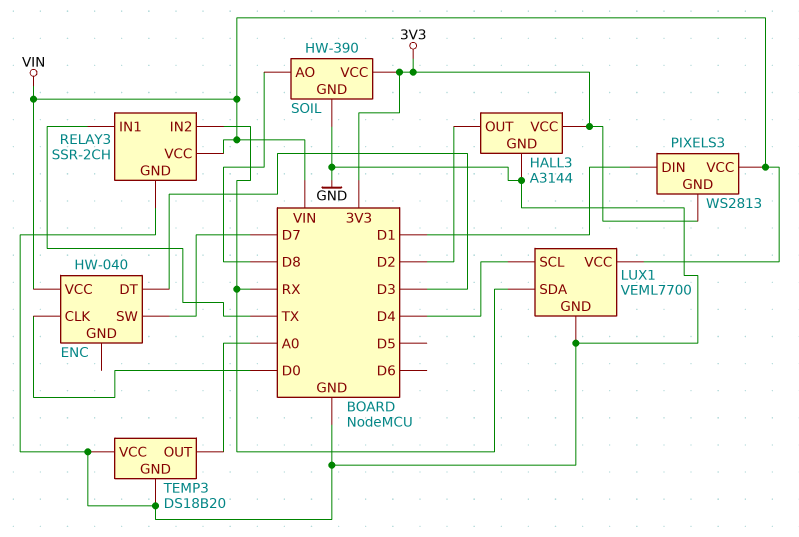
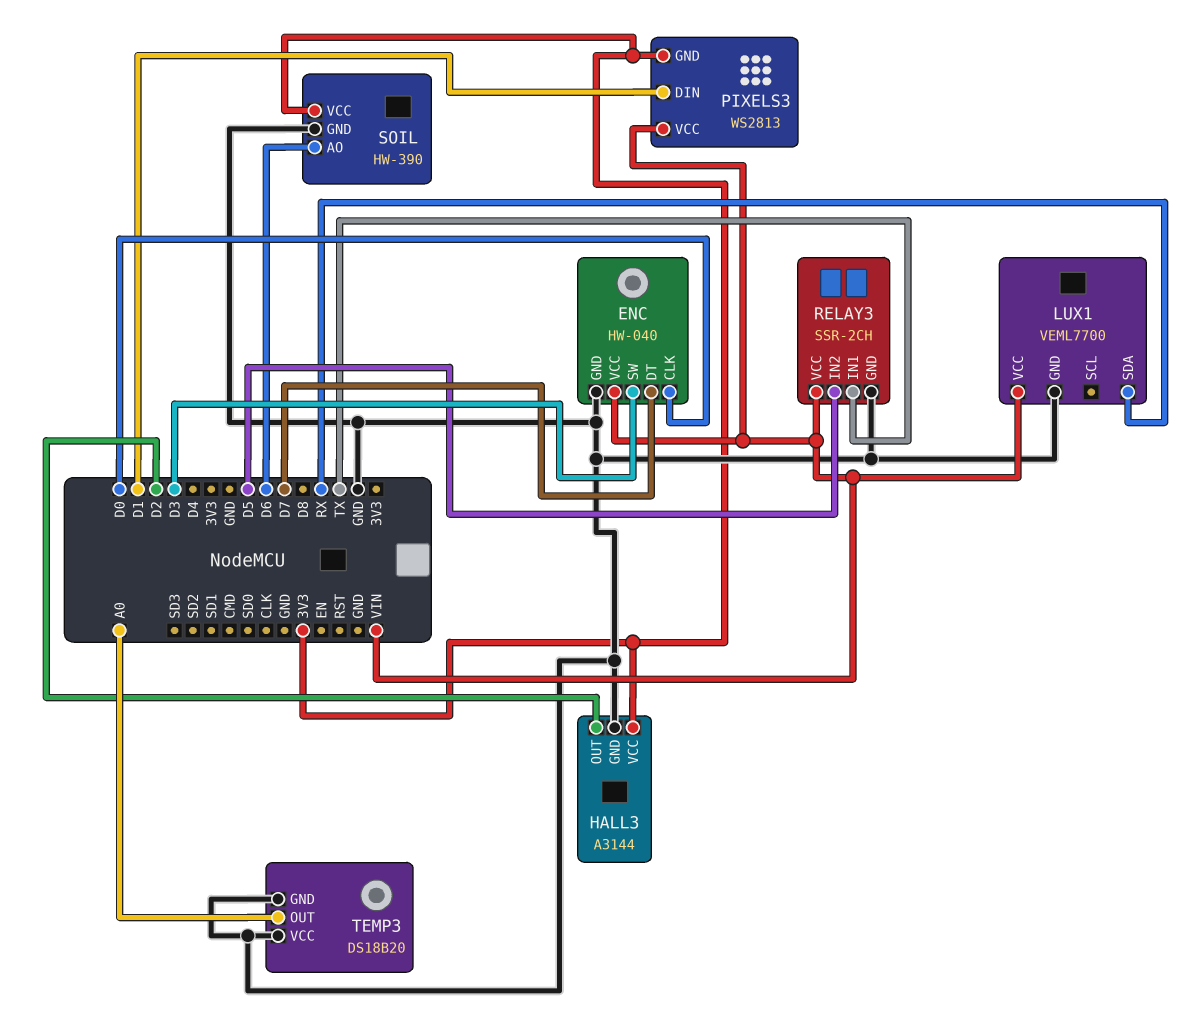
ENC pin DT: D3 -> D7
ENC pin GND: none -> GND
ENC pin SW: D7 -> D3
LUX1 pin SCL: D4 -> none
RELAY3 pin IN2: RX -> D5
SOIL pin AO: D8 -> D6

